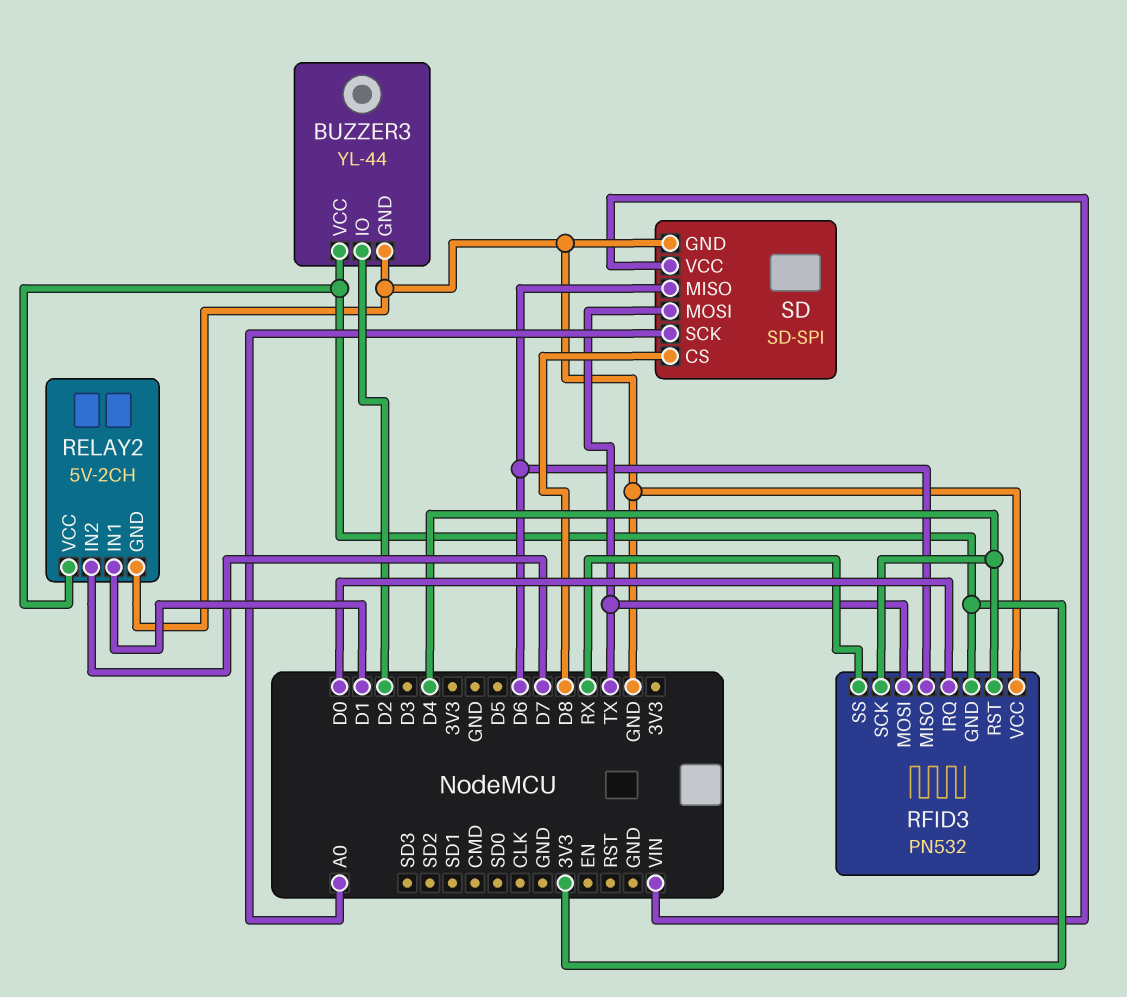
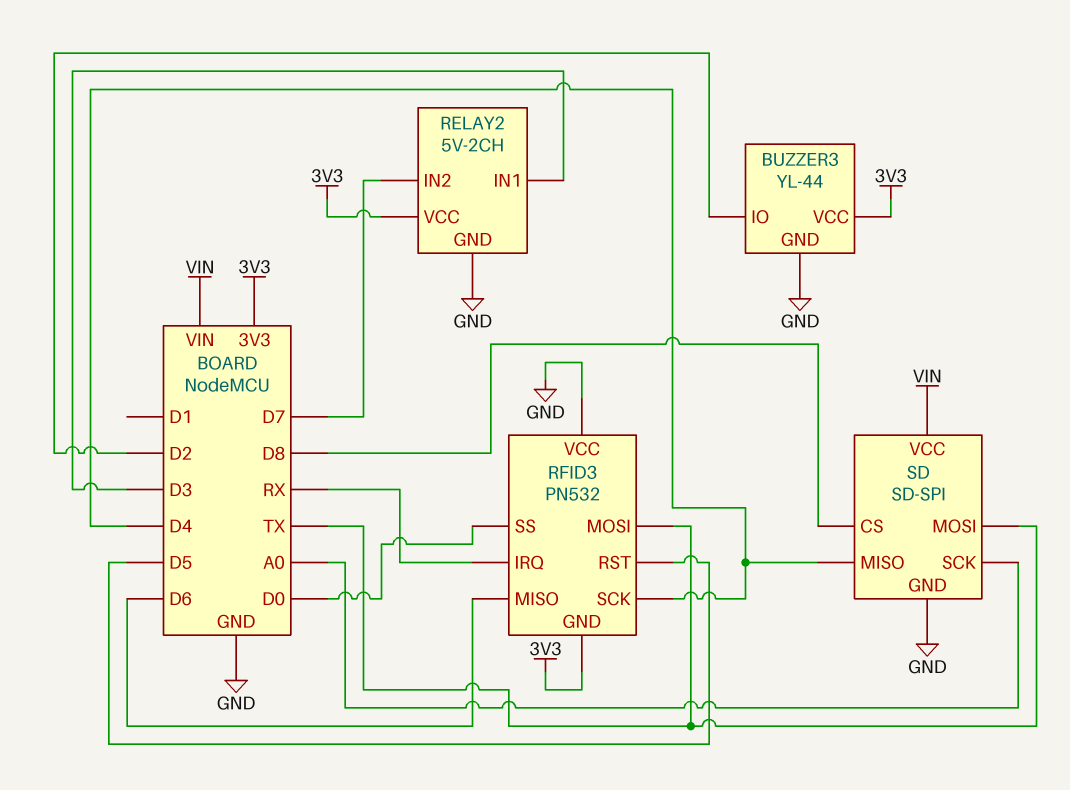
RELAY2 pin IN1: D1 -> D3
RFID3 pin IRQ: D0 -> RX
RFID3 pin RST: D4 -> D5
RFID3 pin SS: RX -> D0
SD pin MISO: D6 -> D4

